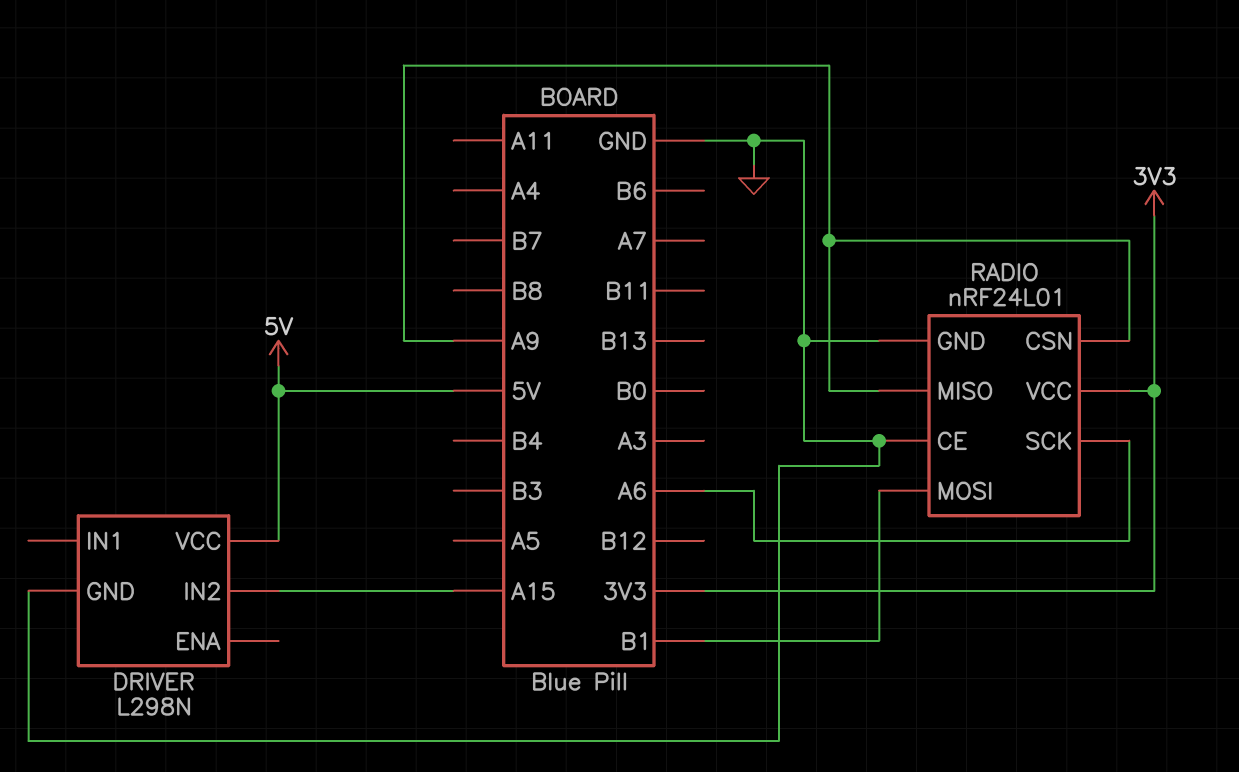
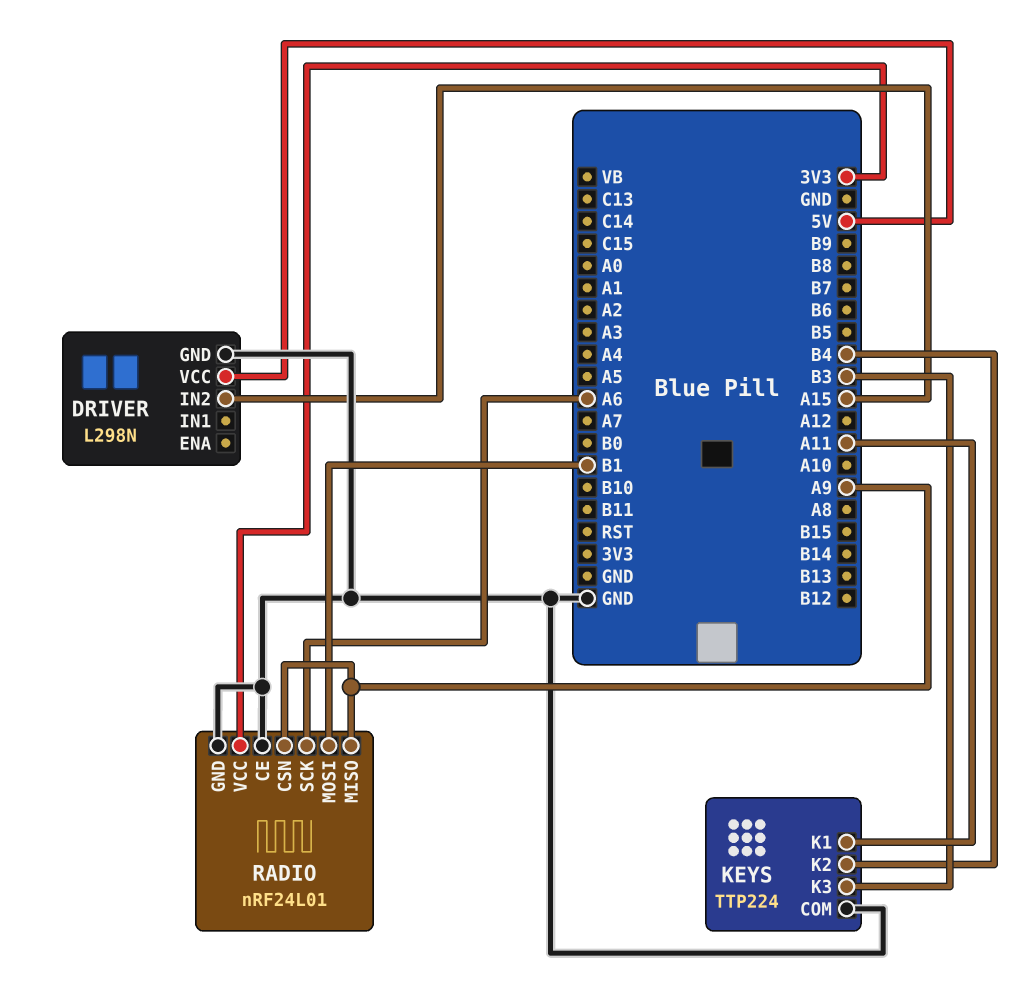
KEYS: none -> TTP224
KEYS pin COM: none -> GND
KEYS pin K1: none -> A11
KEYS pin K2: none -> B4
KEYS pin K3: none -> B3

